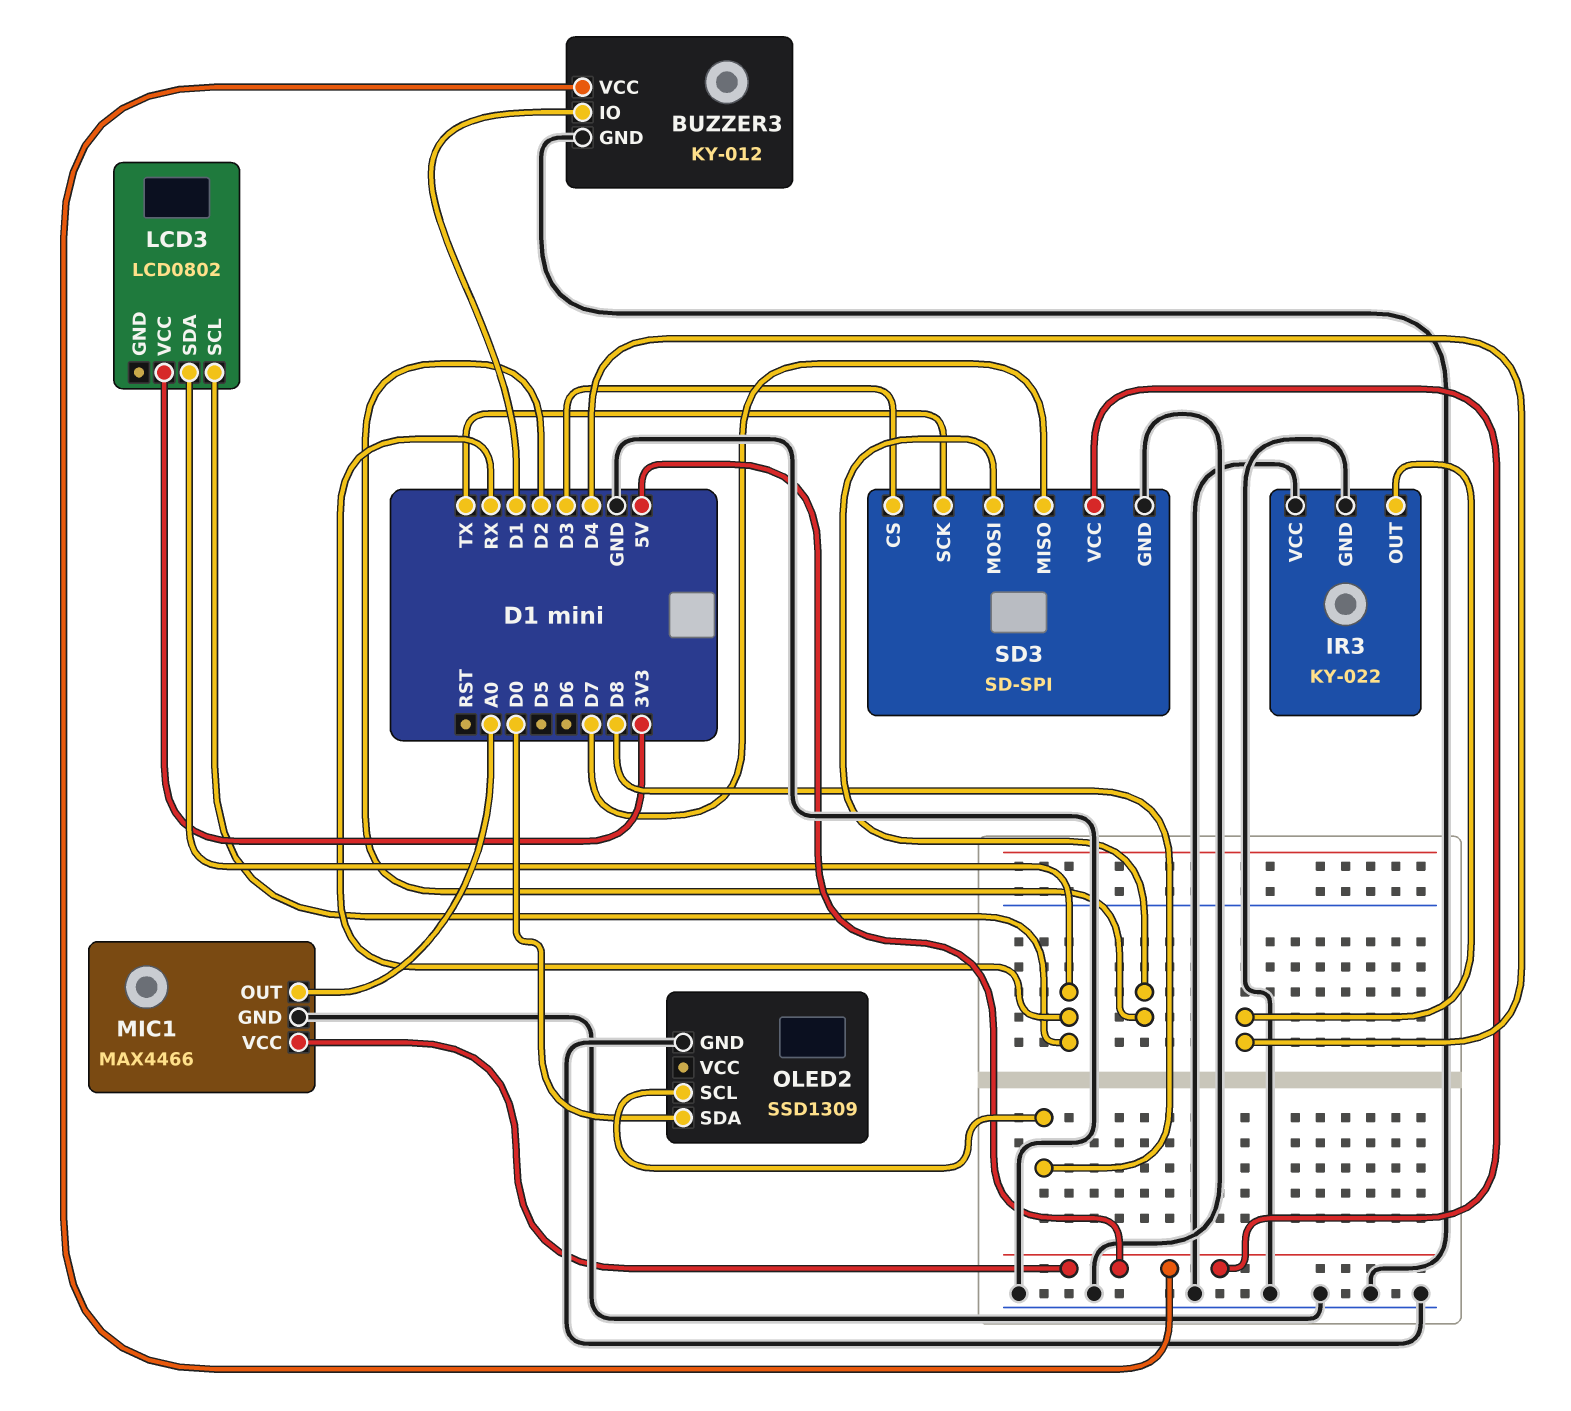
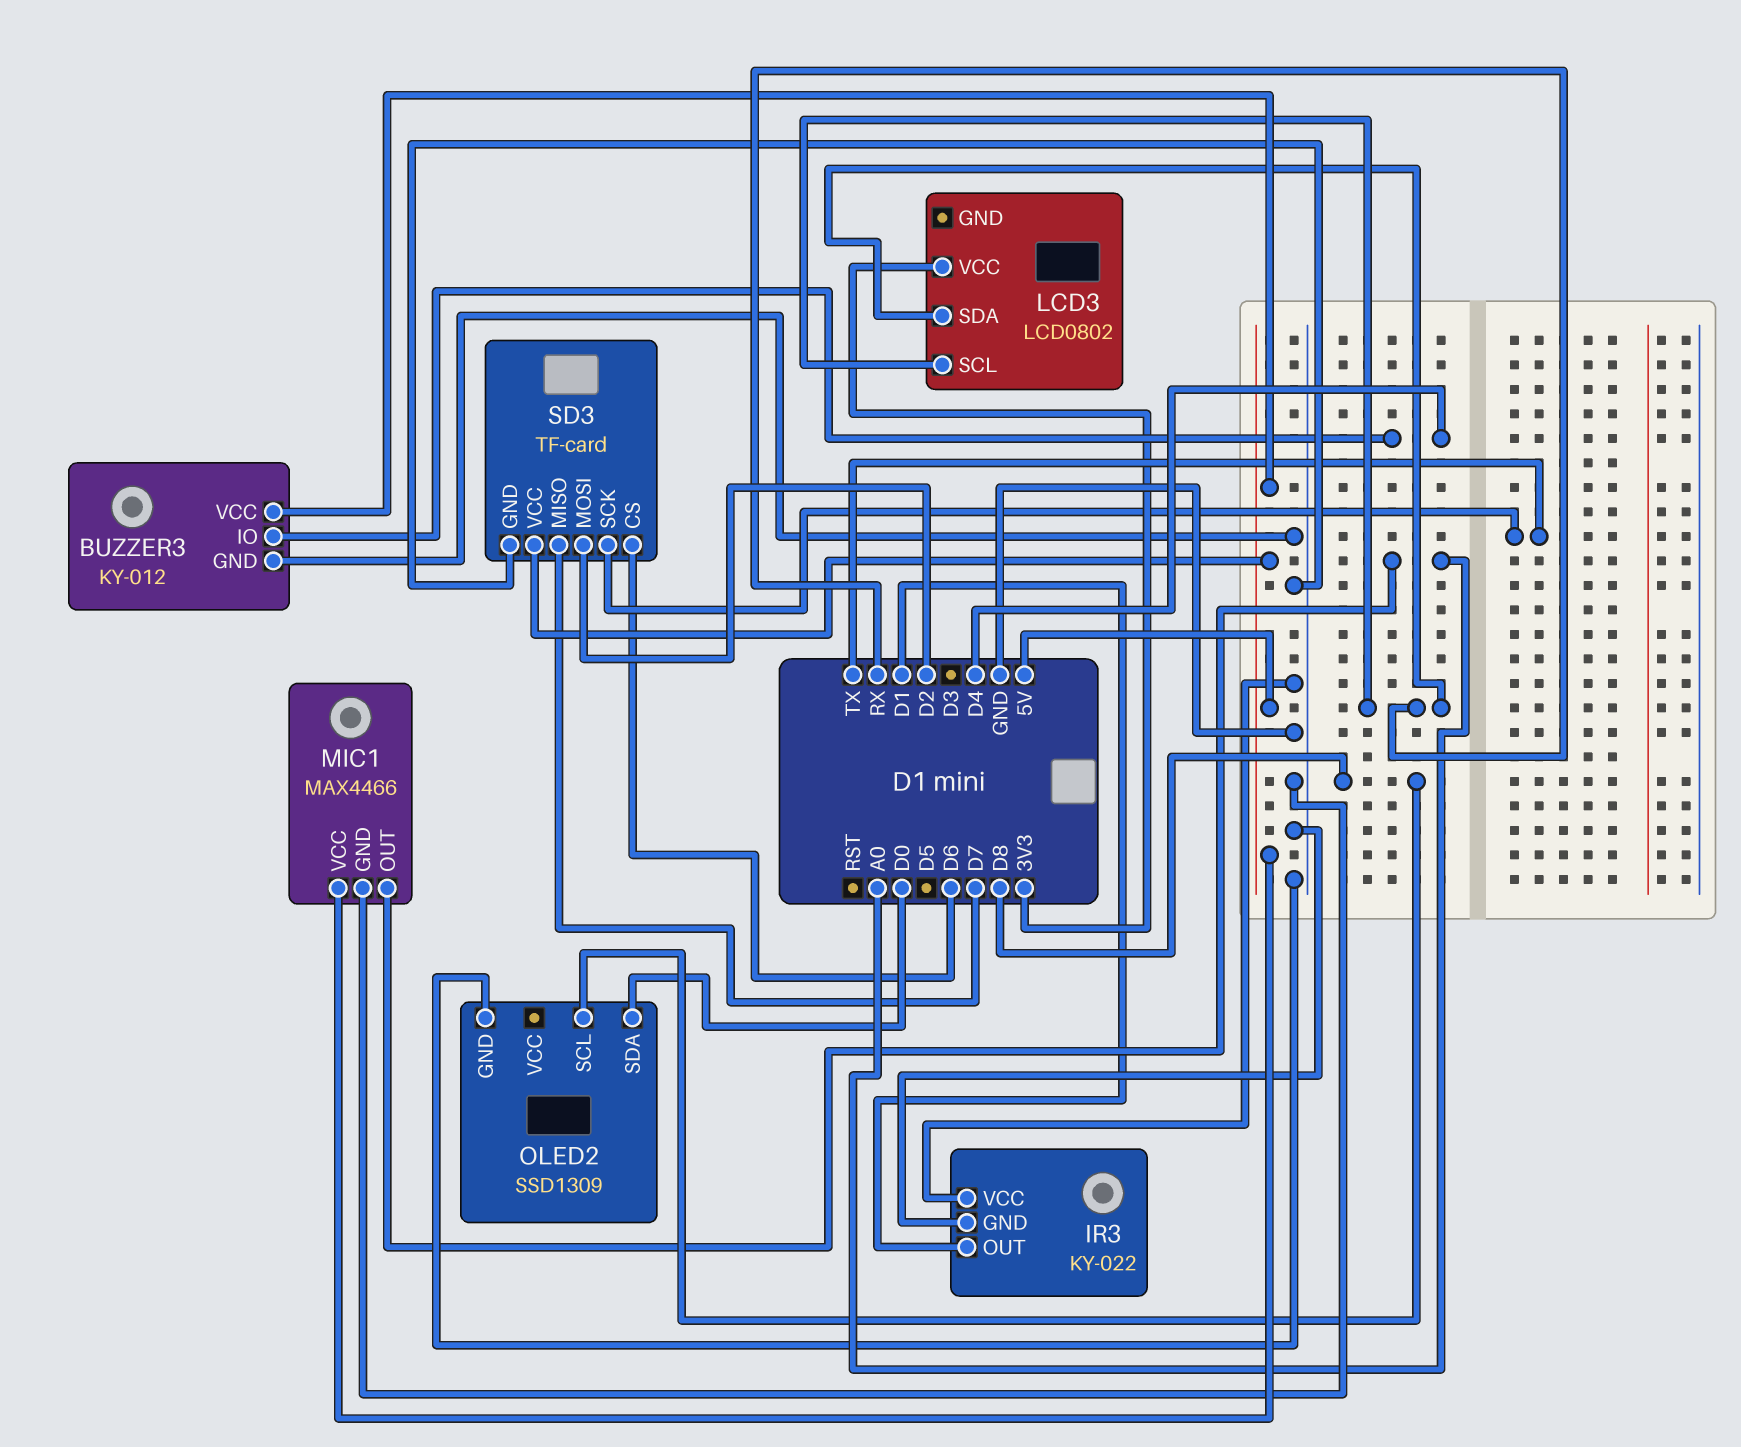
BUZZER3 pin IO: D1 -> D4
IR3 pin OUT: D4 -> D1
SD3: SD-SPI -> TF-card
SD3 pin CS: D3 -> D6

